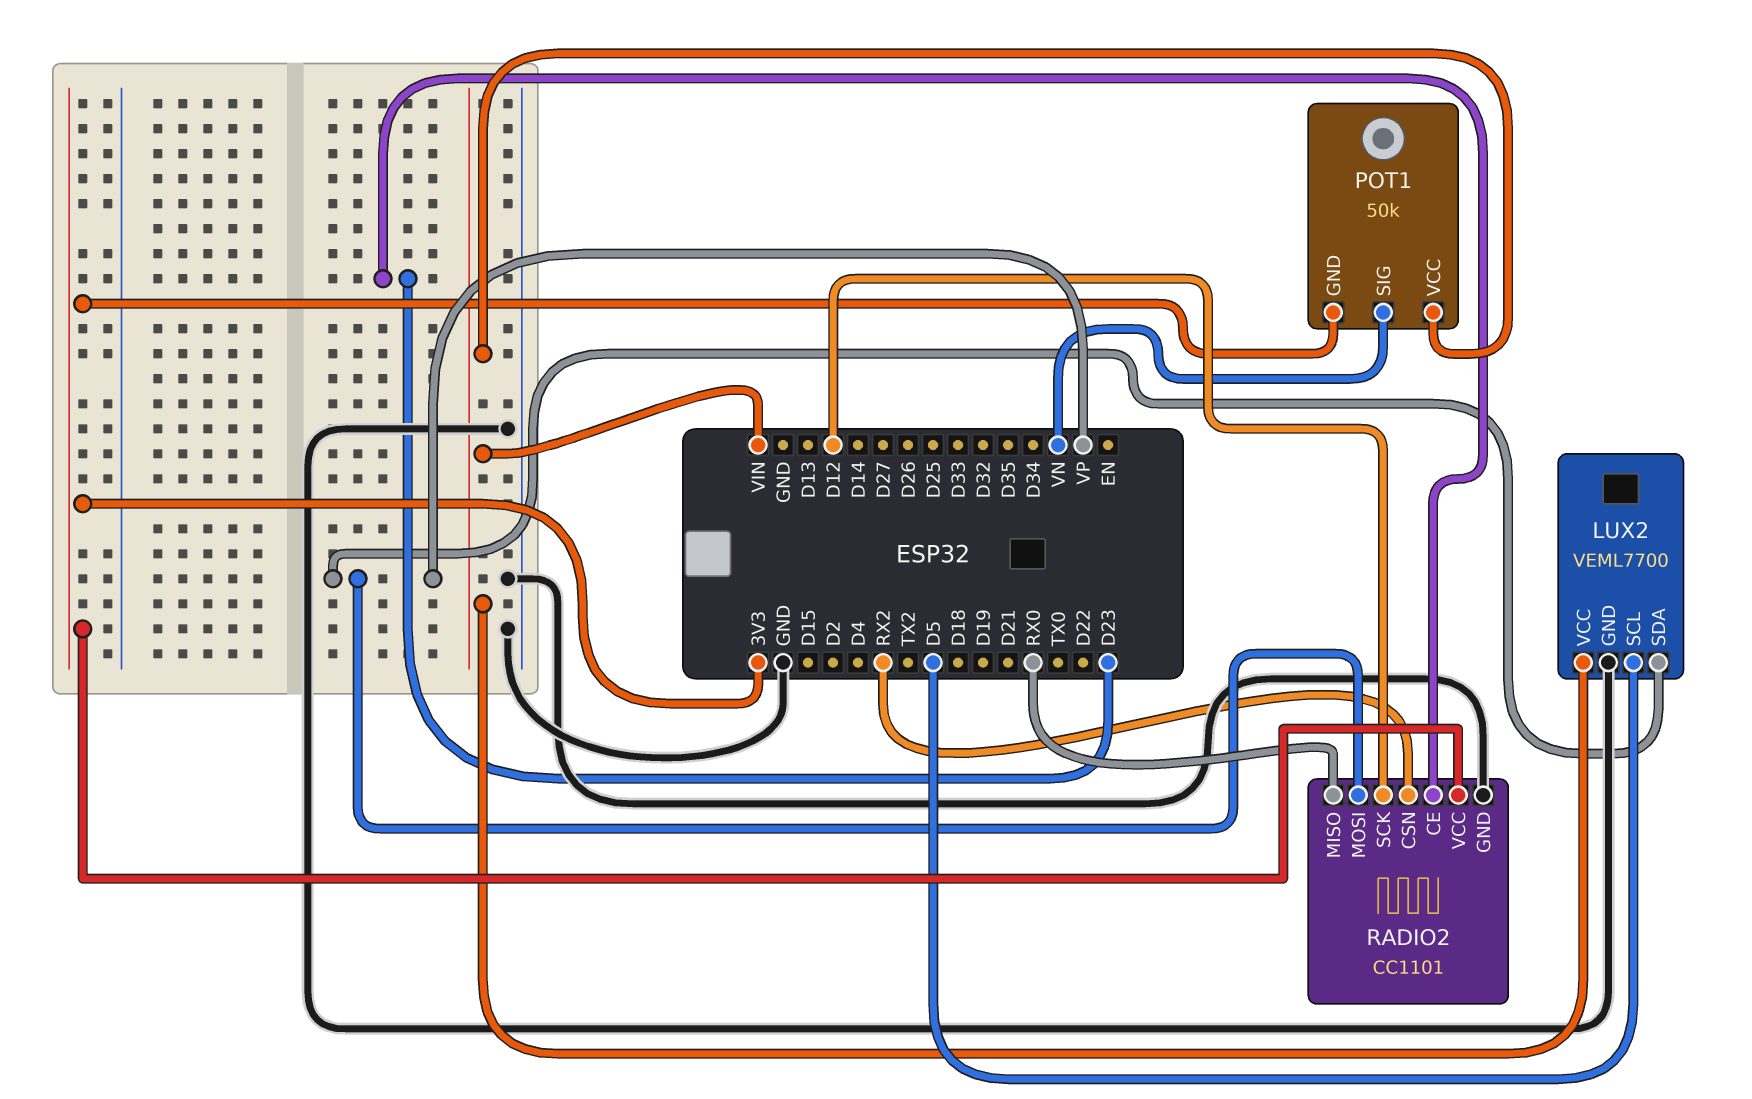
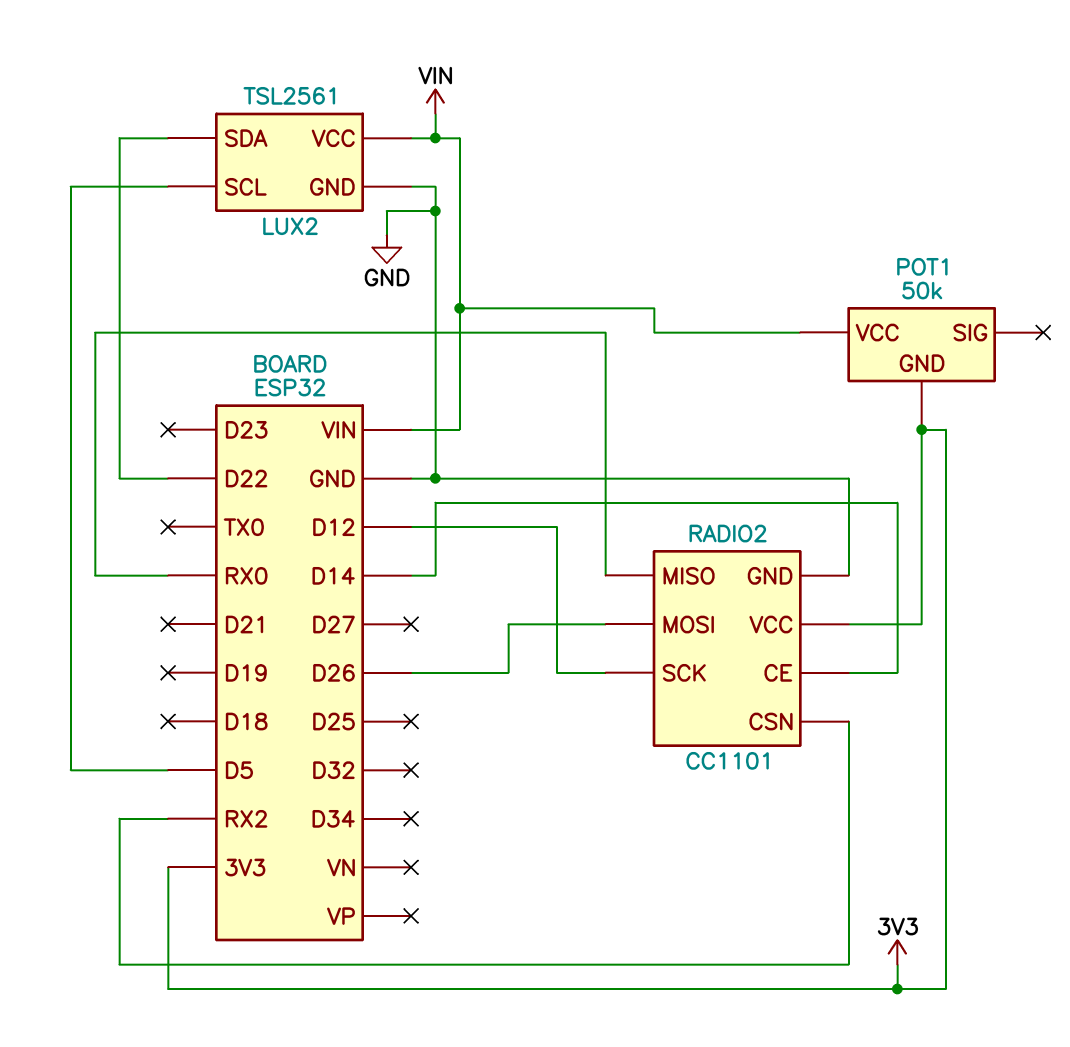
LUX2: VEML7700 -> TSL2561
LUX2 pin SDA: VP -> D22
POT1 pin SIG: VN -> none
RADIO2 pin CE: D23 -> D14
RADIO2 pin MOSI: VP -> D26

